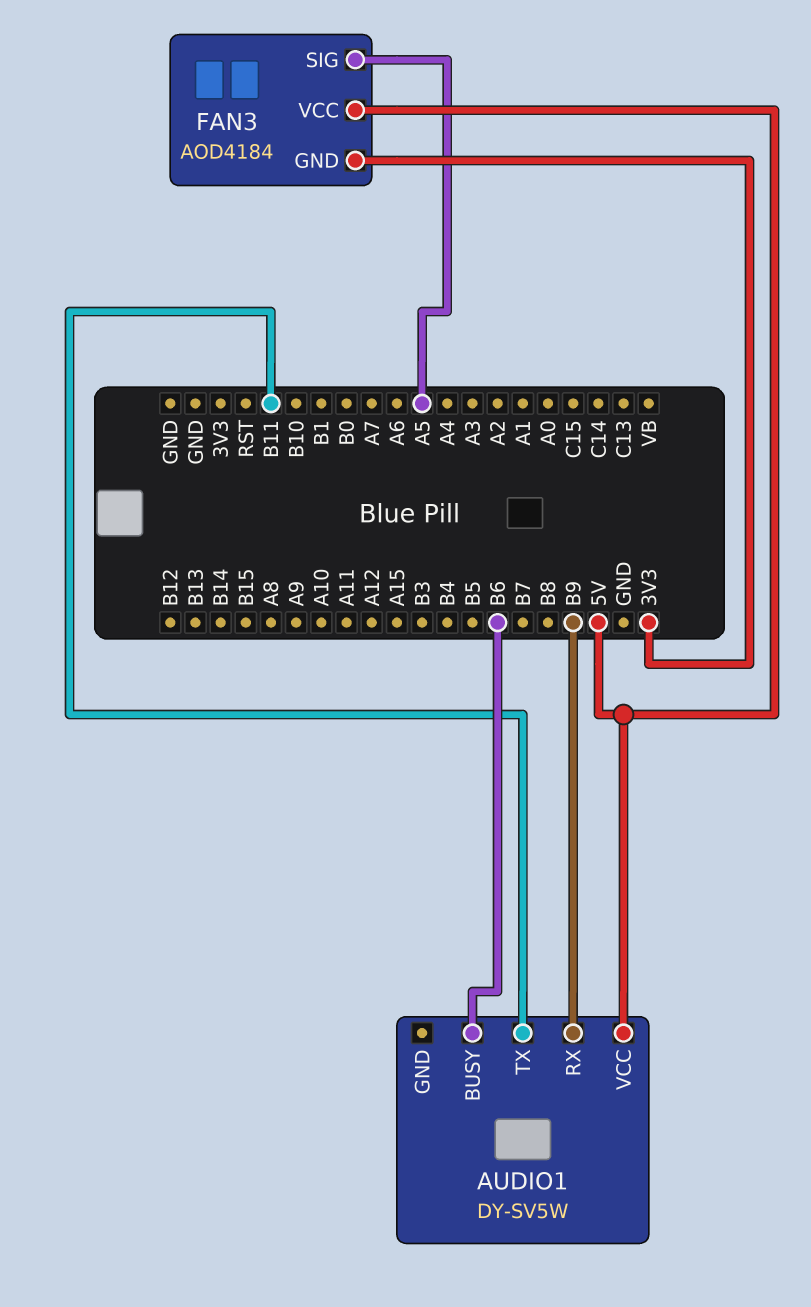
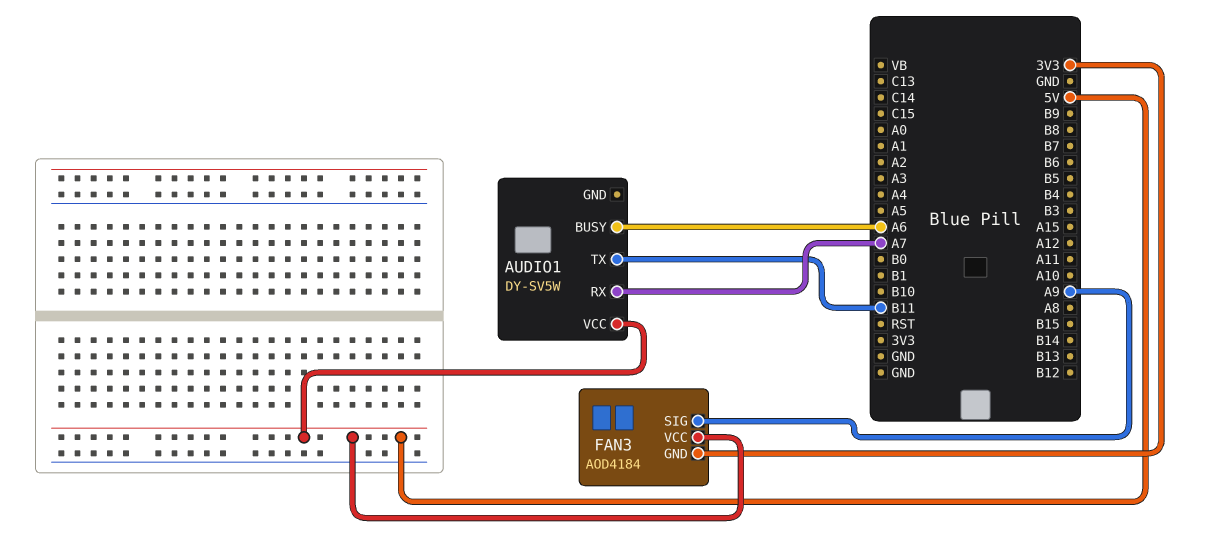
AUDIO1 pin BUSY: B6 -> A6
AUDIO1 pin RX: B9 -> A7
FAN3 pin SIG: A5 -> A9

